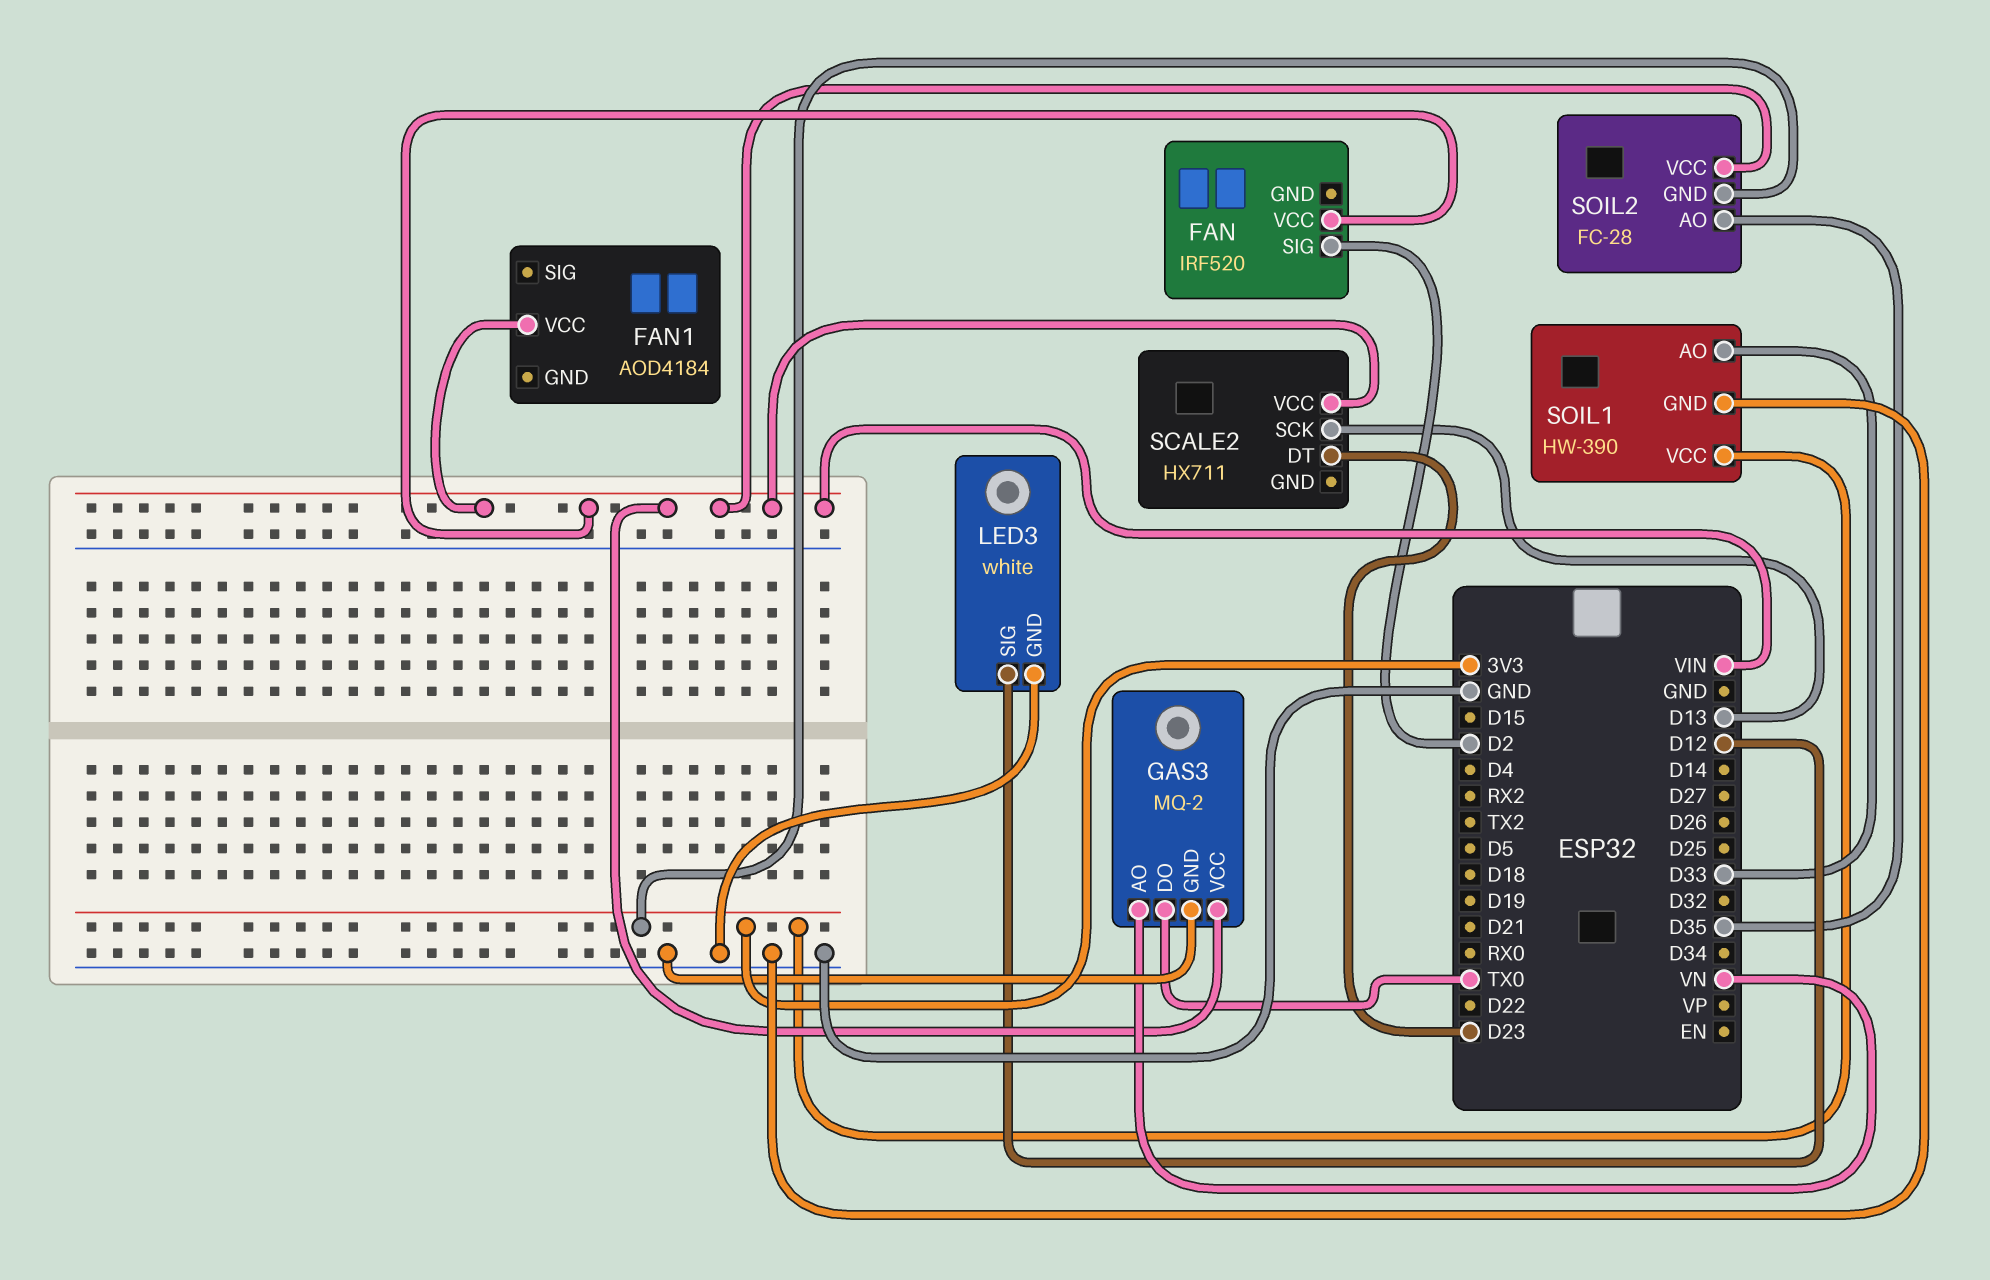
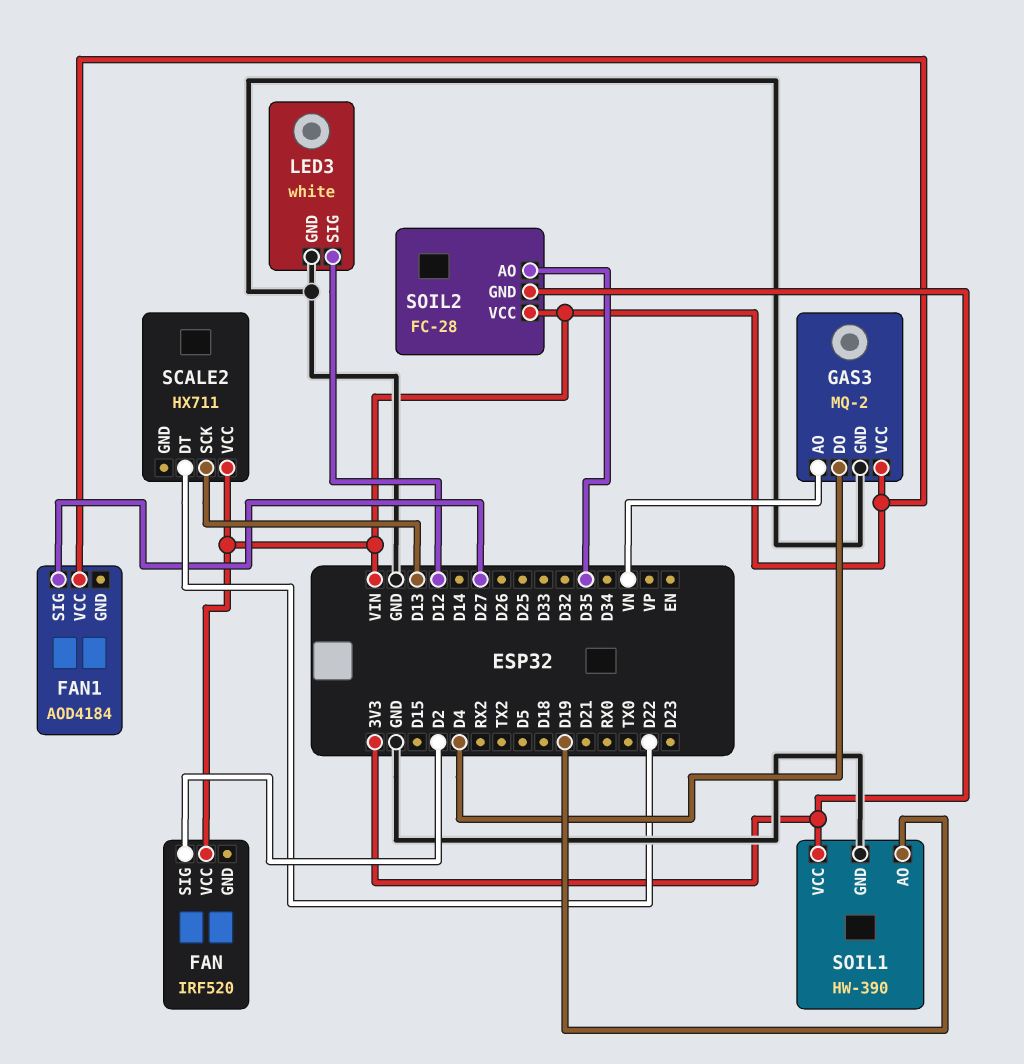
FAN1 pin SIG: none -> D27
GAS3 pin DO: TX0 -> D4
SCALE2 pin DT: D23 -> D22
SOIL1 pin AO: D33 -> D19

